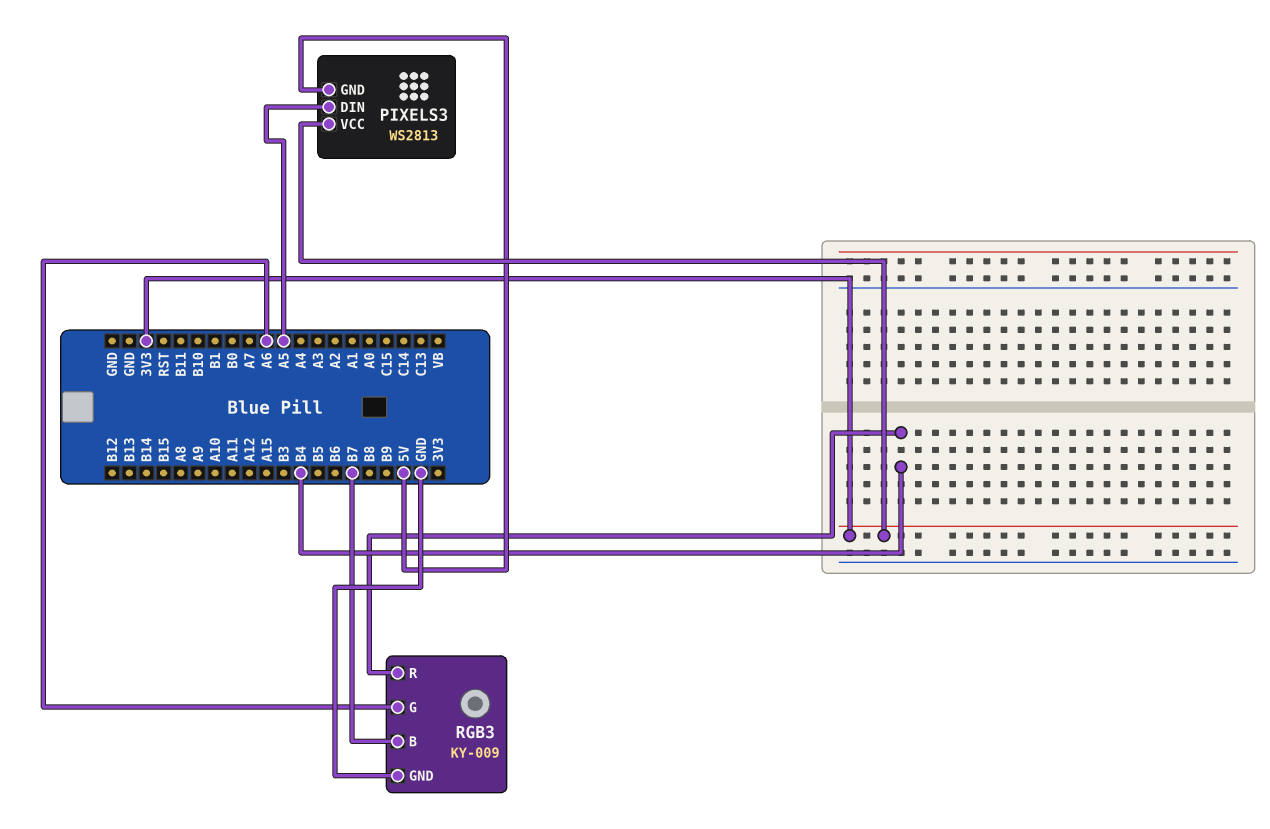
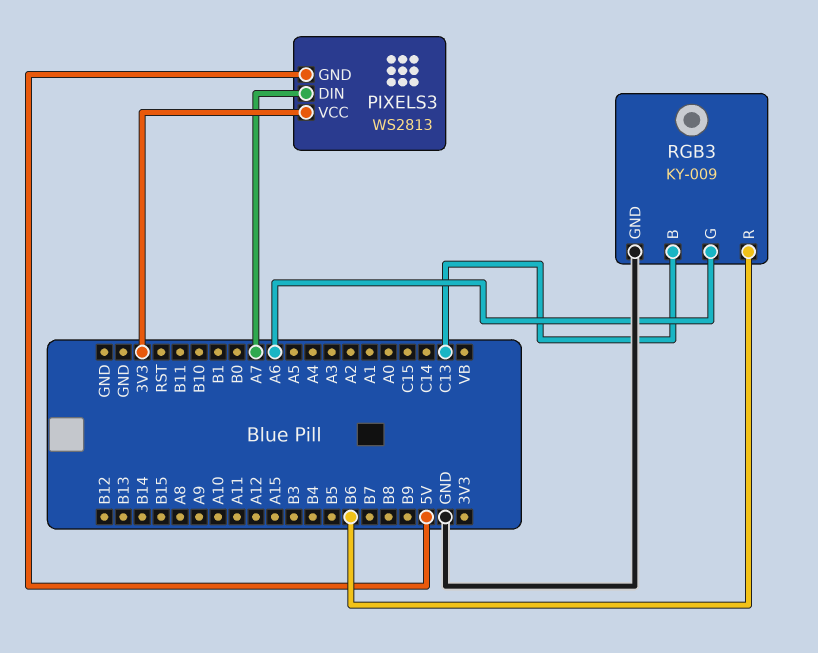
PIXELS3 pin DIN: A5 -> A7
RGB3 pin B: B7 -> C13
RGB3 pin R: B4 -> B6

